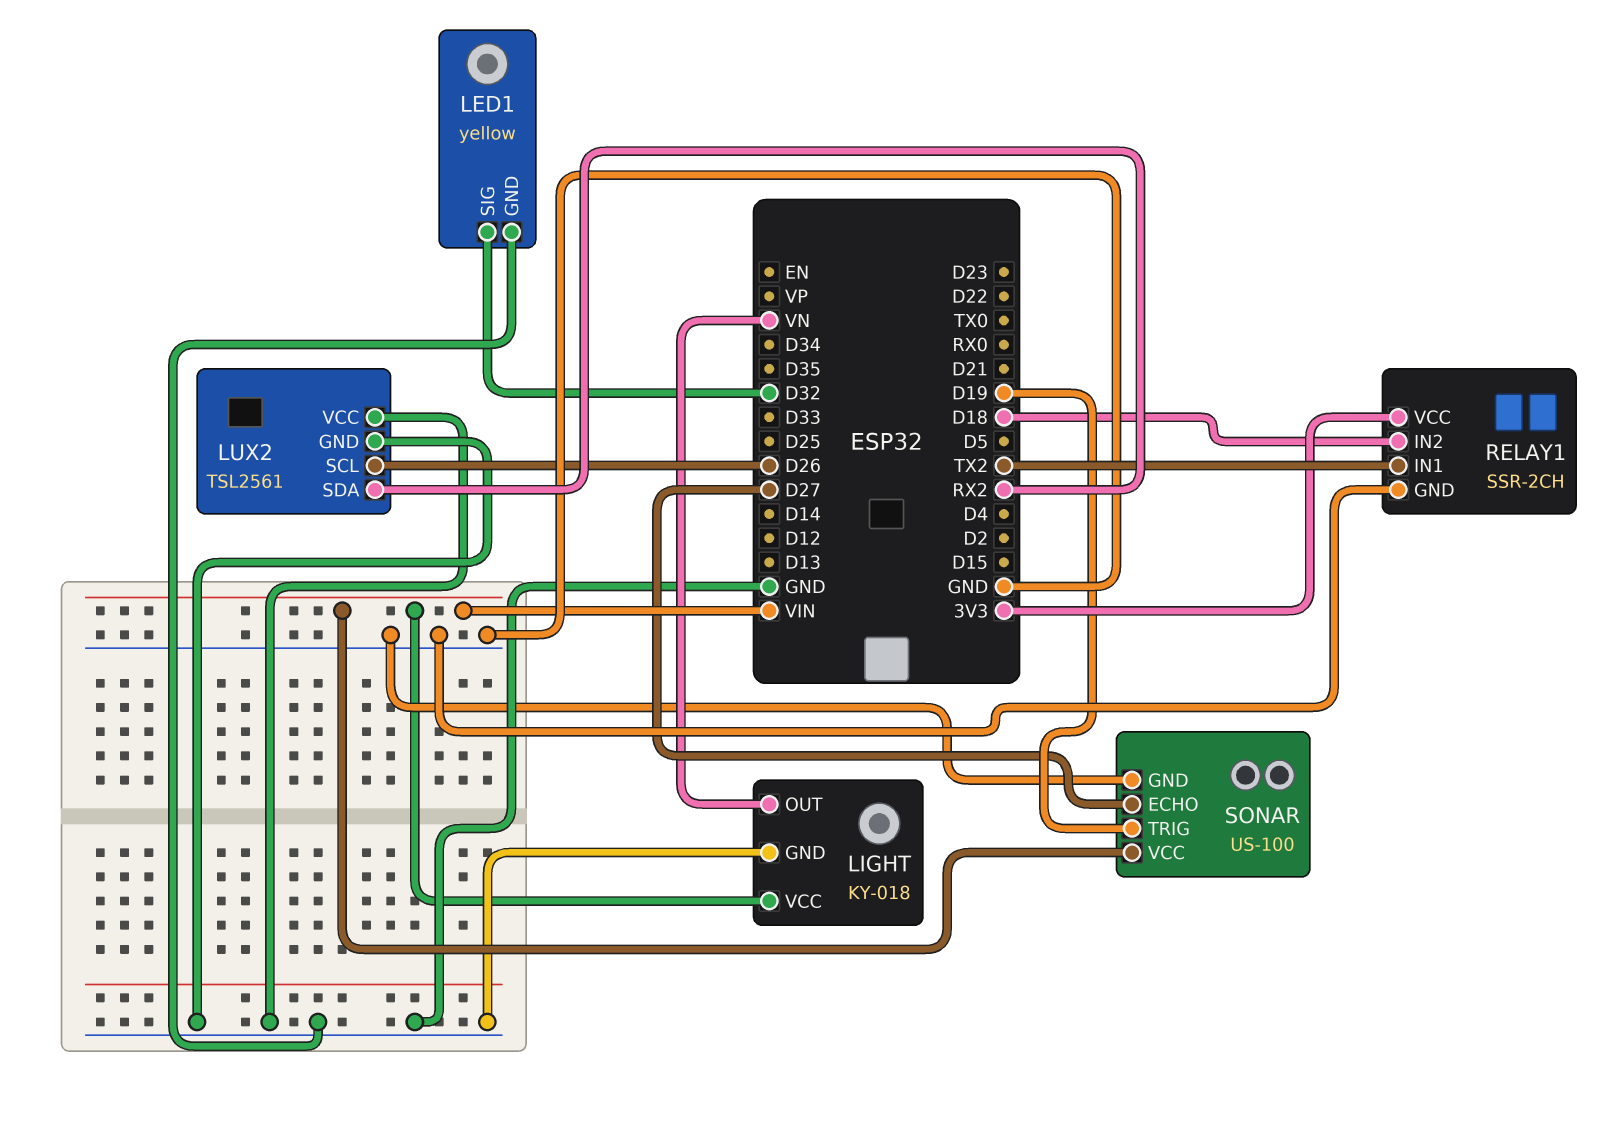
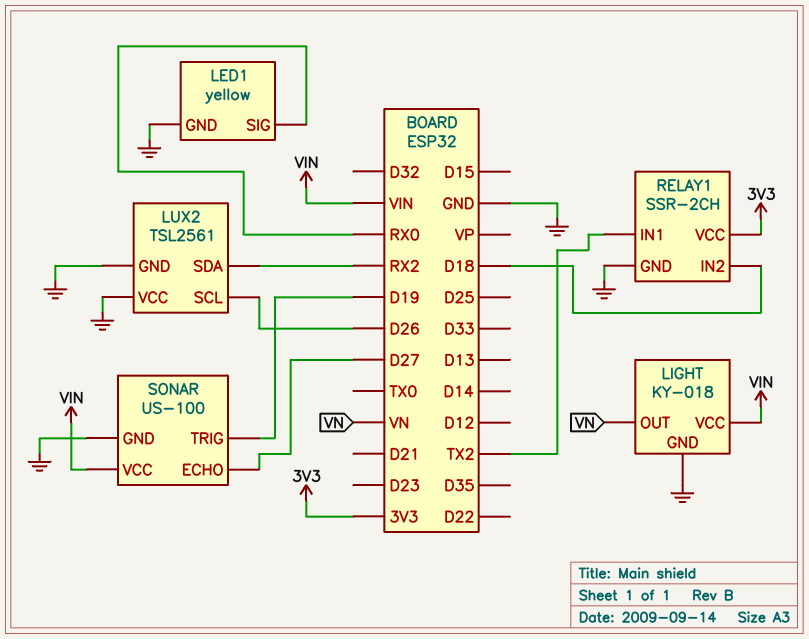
LED1 pin SIG: D32 -> RX0

